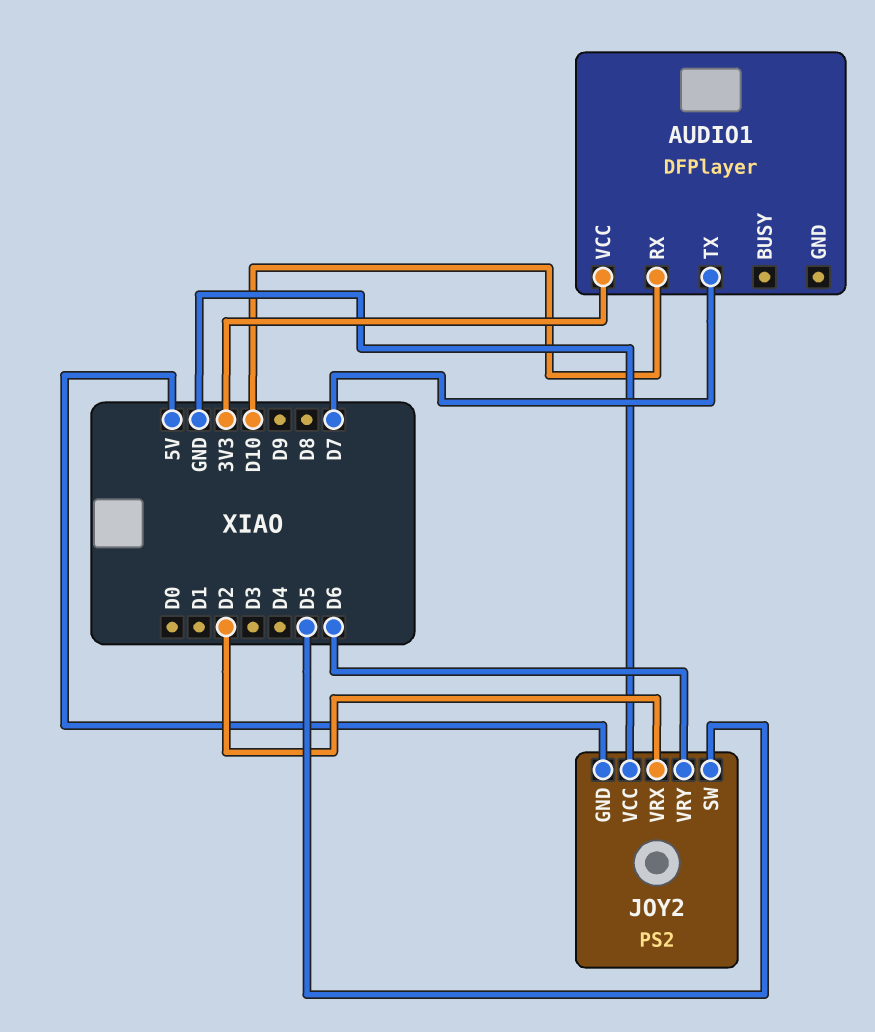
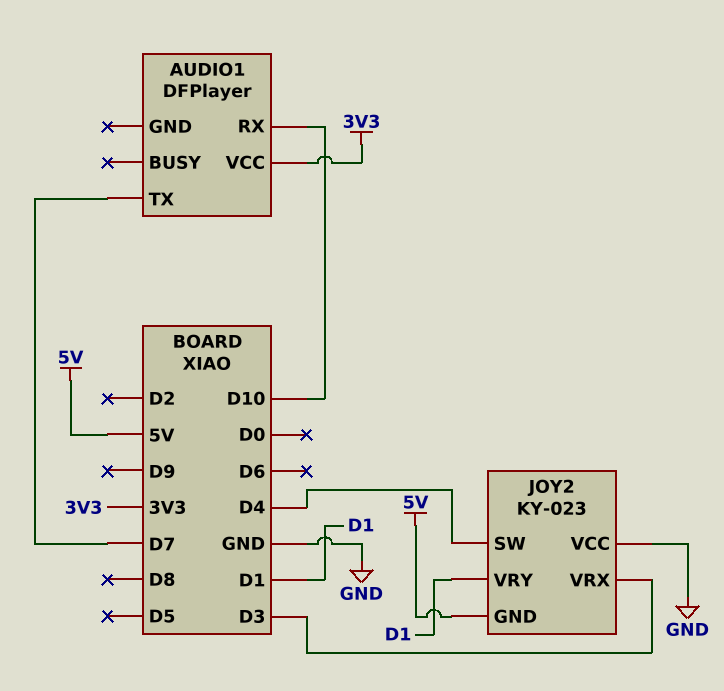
JOY2: PS2 -> KY-023
JOY2 pin SW: D5 -> D4
JOY2 pin VRX: D2 -> D3
JOY2 pin VRY: D6 -> D1

